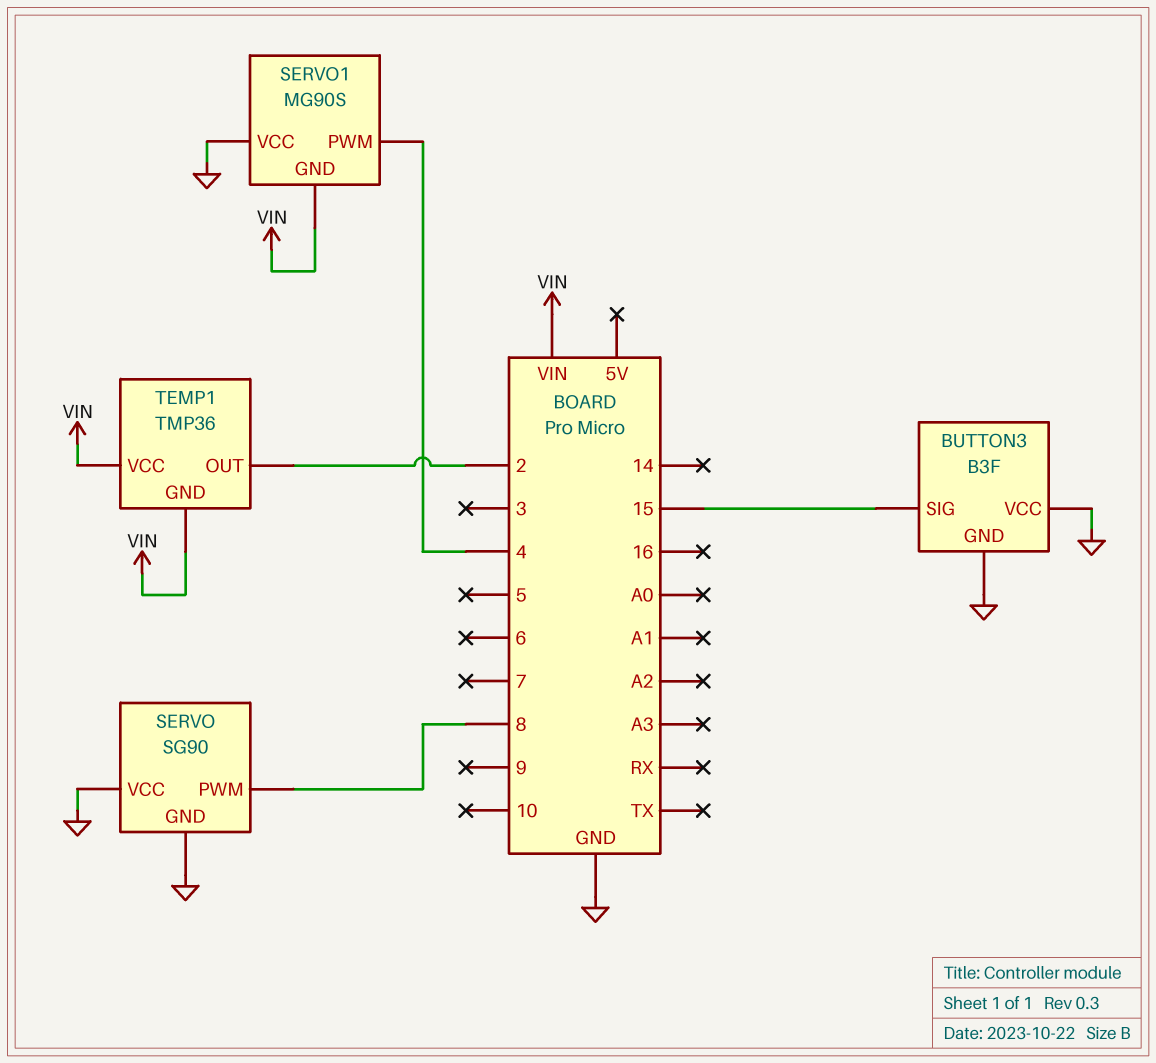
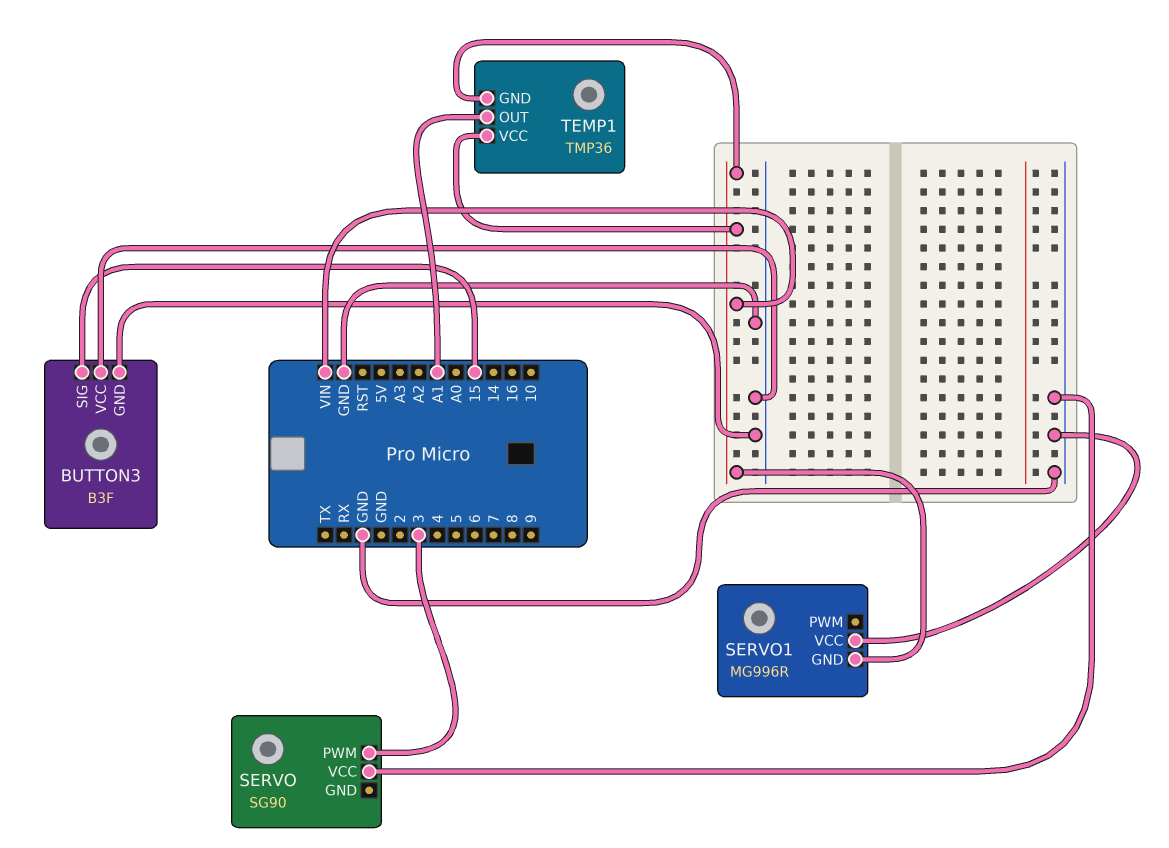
SERVO pin GND: GND -> none
SERVO pin PWM: 8 -> 3
SERVO1: MG90S -> MG996R
SERVO1 pin PWM: 4 -> none
TEMP1 pin OUT: 2 -> A1

